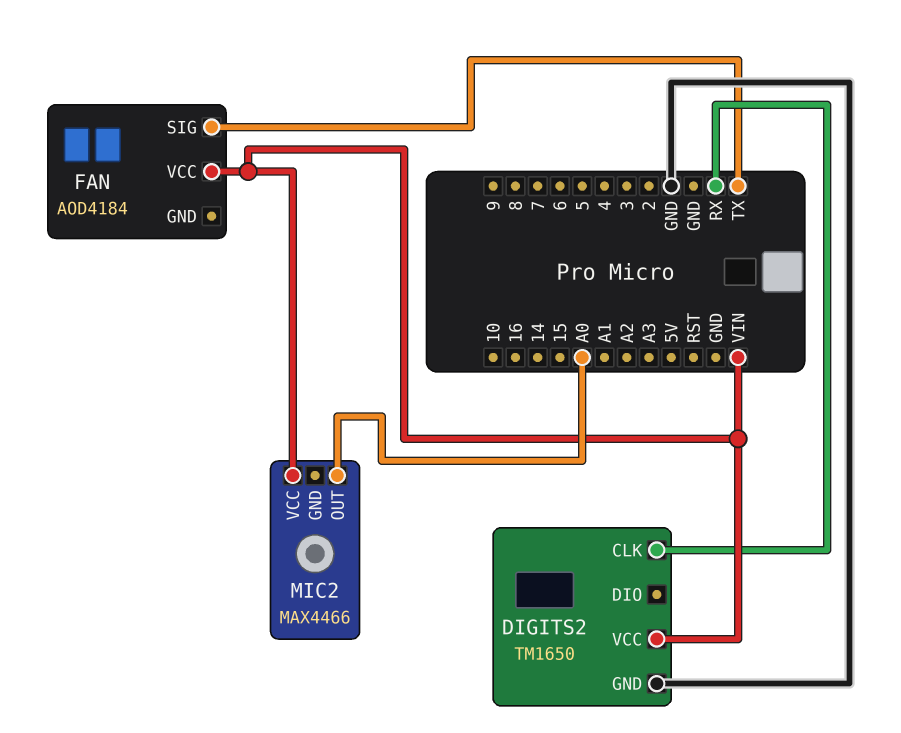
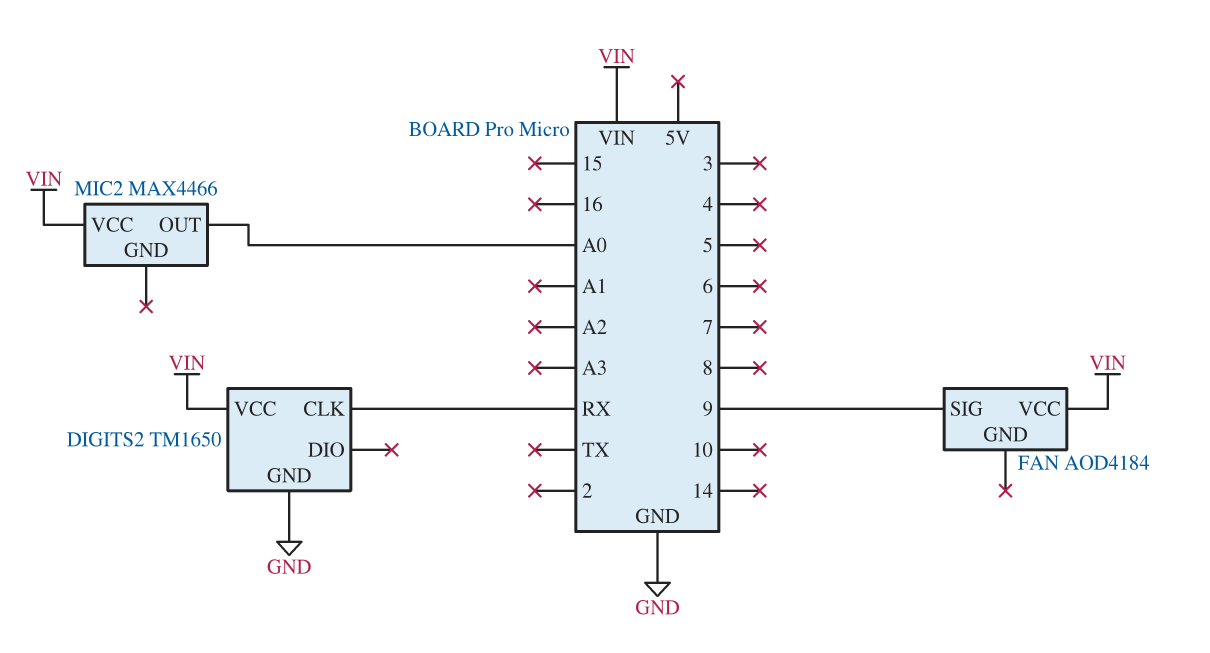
FAN pin SIG: TX -> 9

